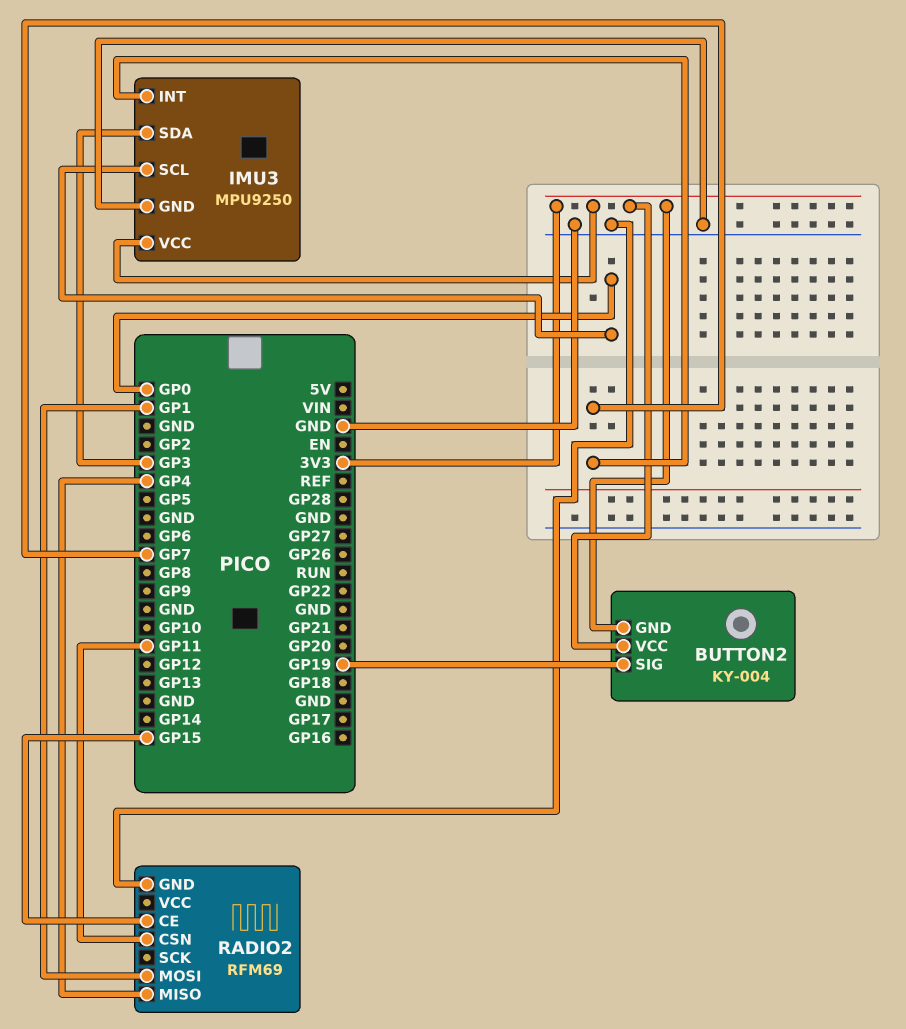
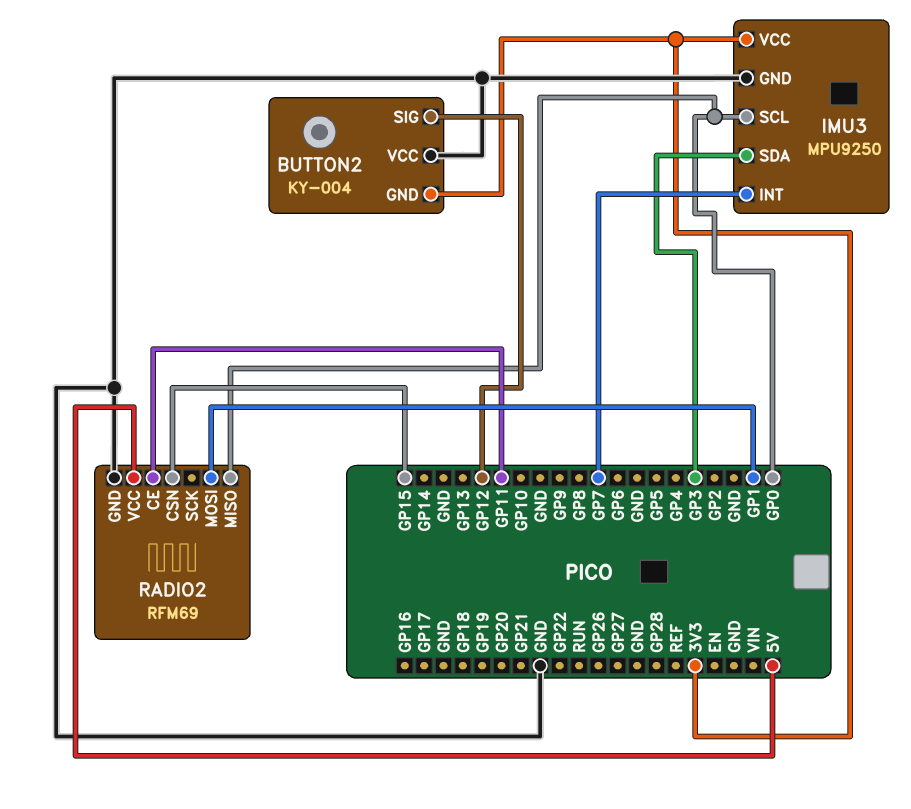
BUTTON2 pin SIG: GP19 -> GP12
BUTTON2 pin VCC: 3V3 -> GND
RADIO2 pin CE: GP15 -> GP11
RADIO2 pin CSN: GP11 -> GP15
RADIO2 pin MISO: GP4 -> GP0
RADIO2 pin VCC: none -> 5V

